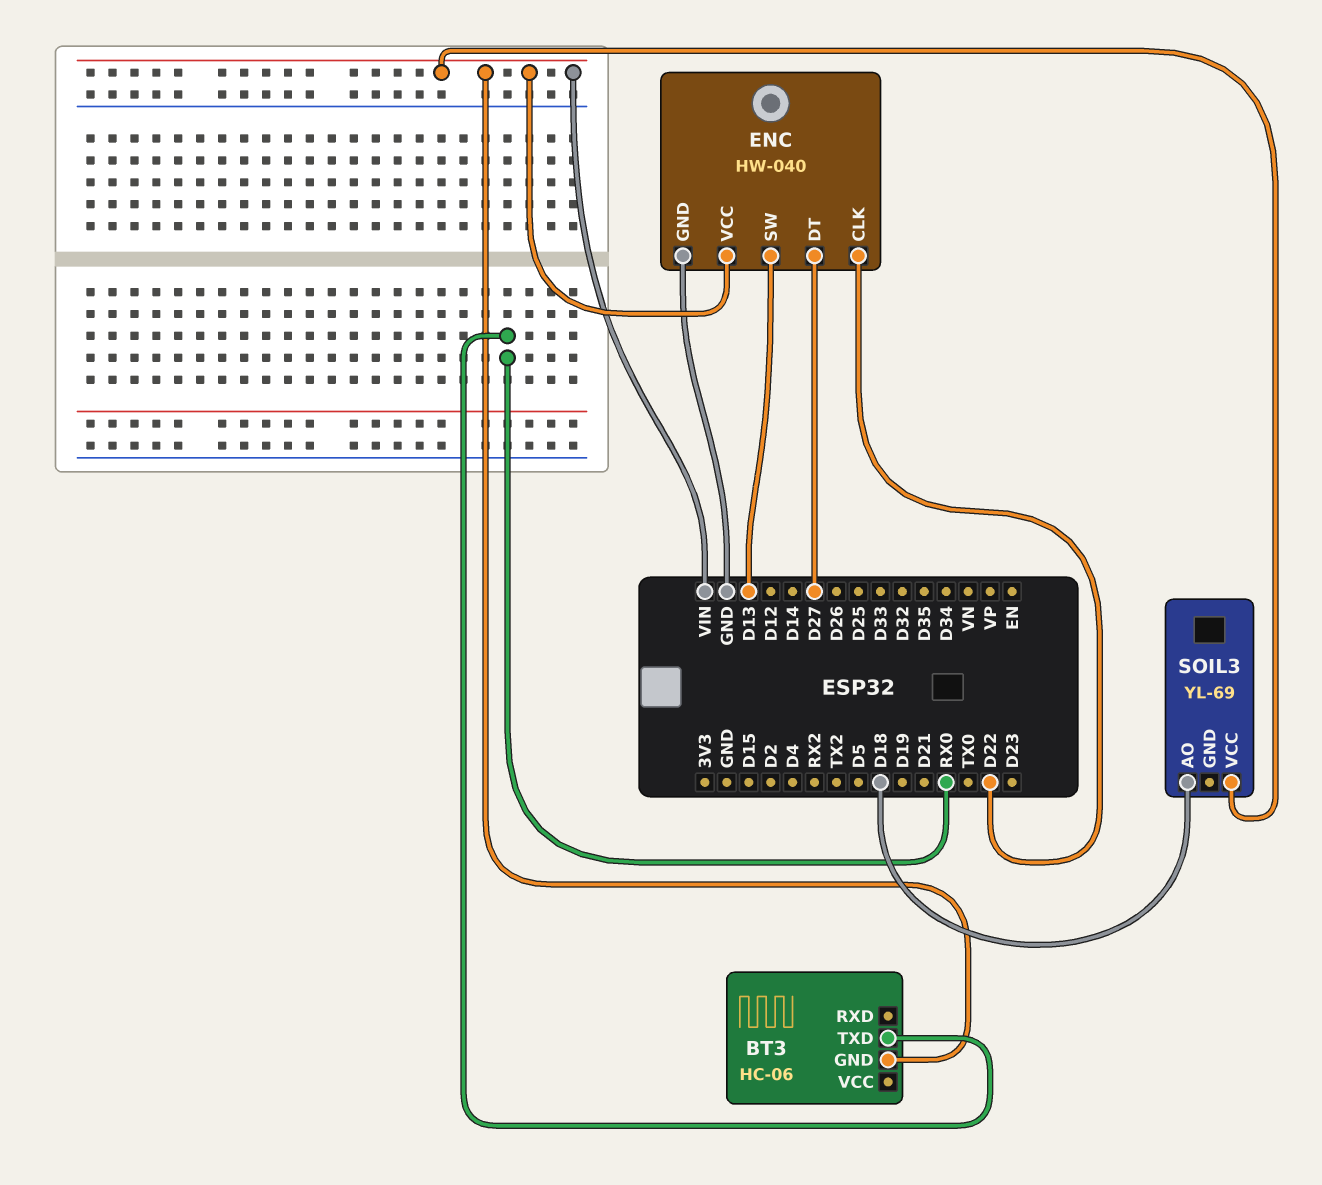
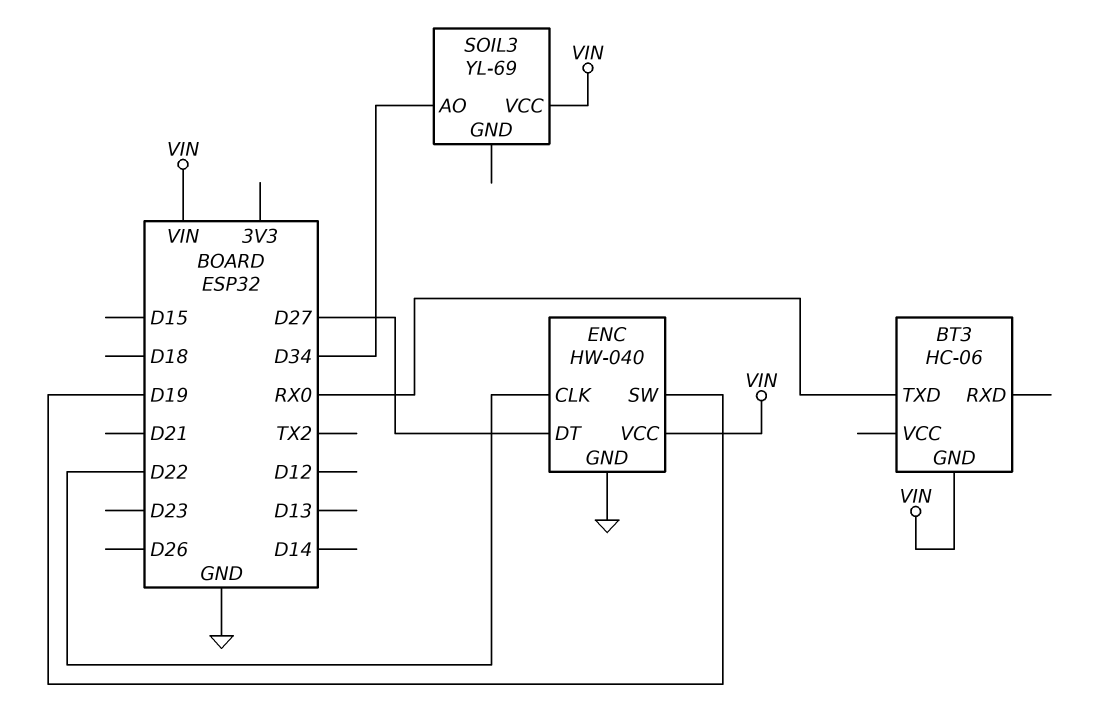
ENC pin SW: D13 -> D19
SOIL3 pin AO: D18 -> D34

